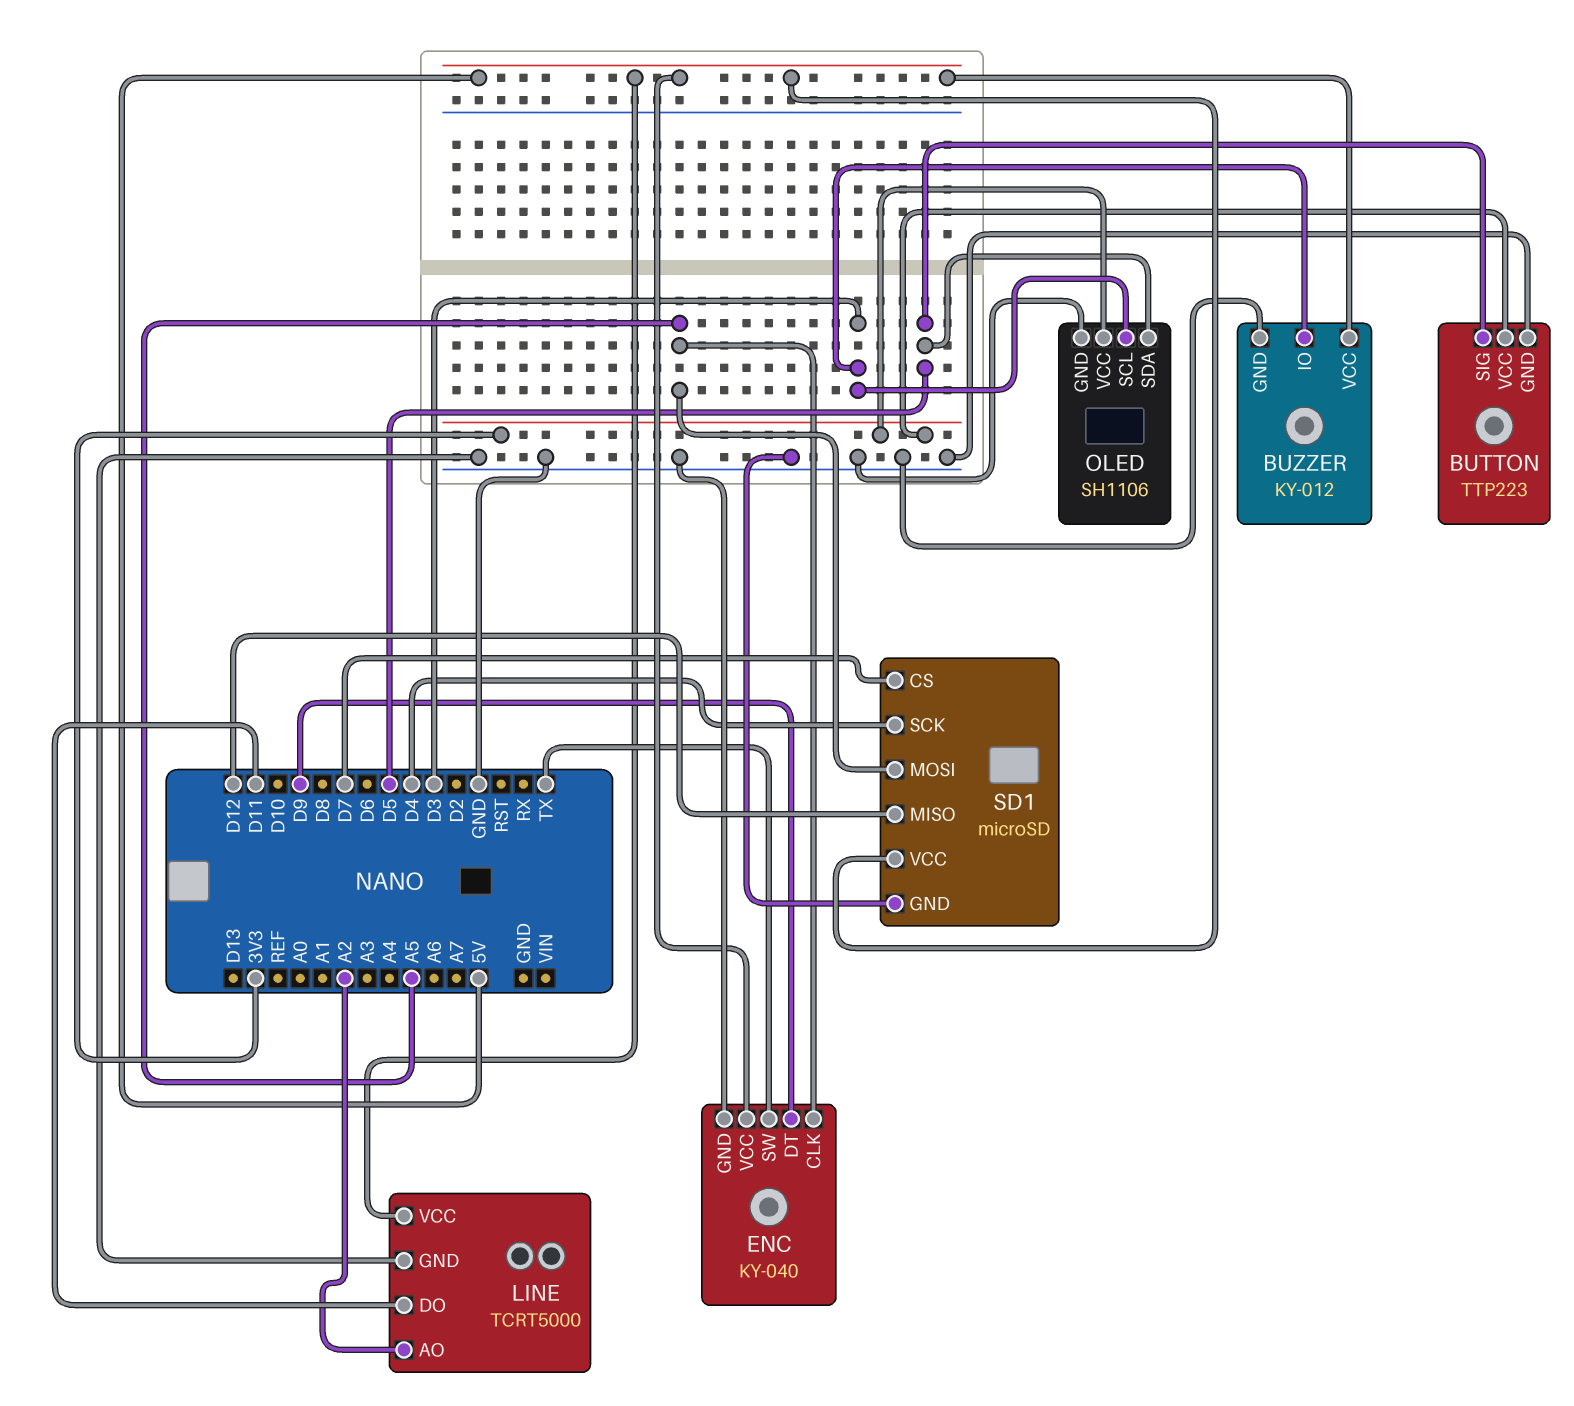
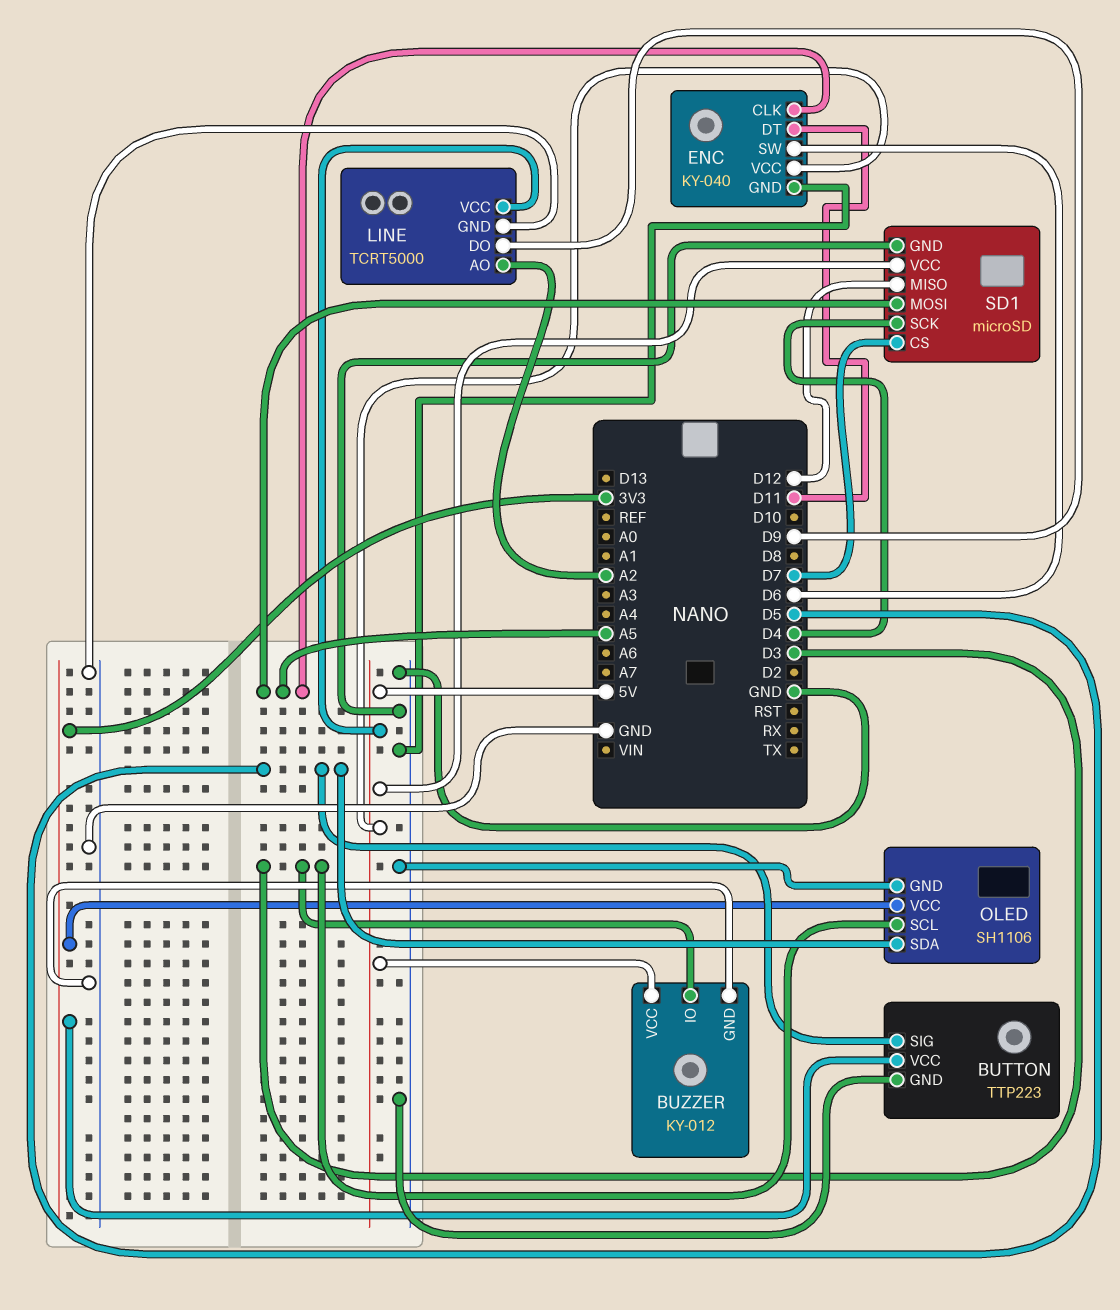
ENC pin DT: D9 -> D11
ENC pin SW: TX -> D6
LINE pin DO: D11 -> D9

